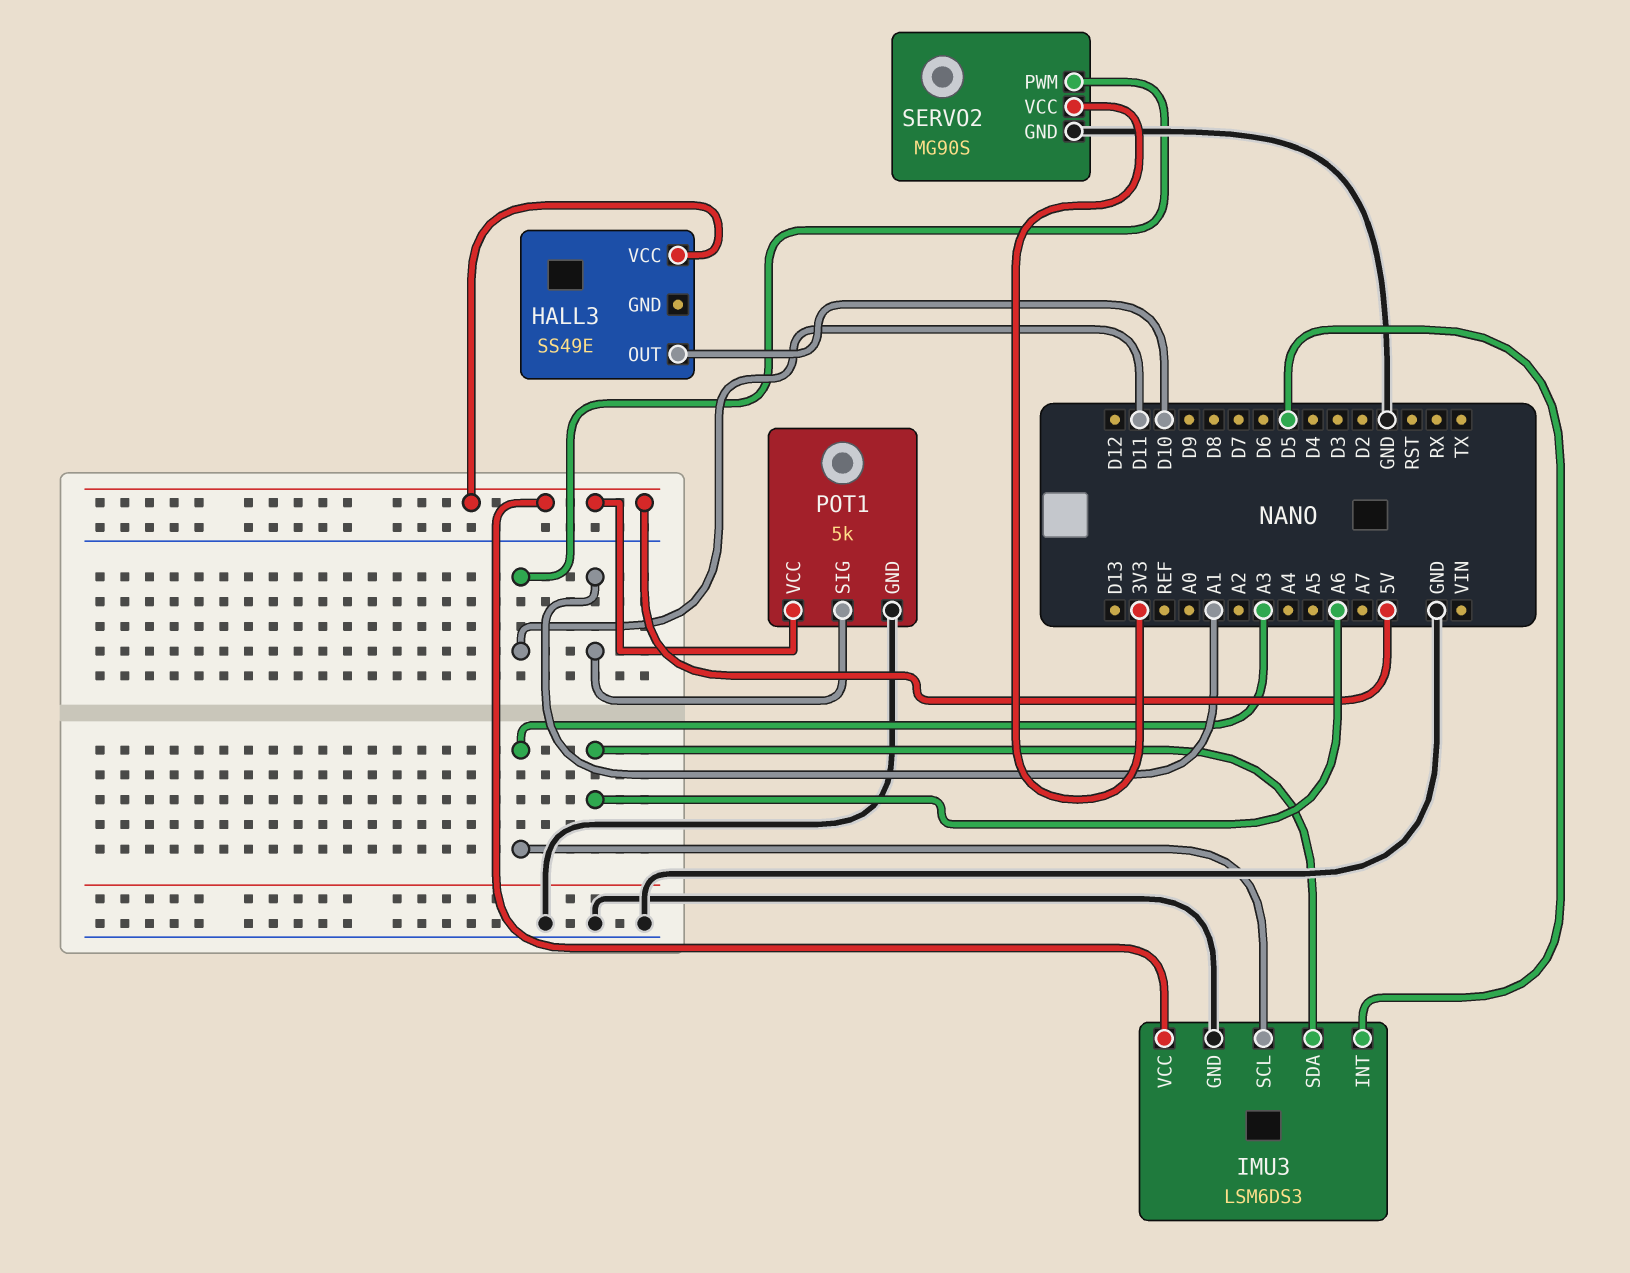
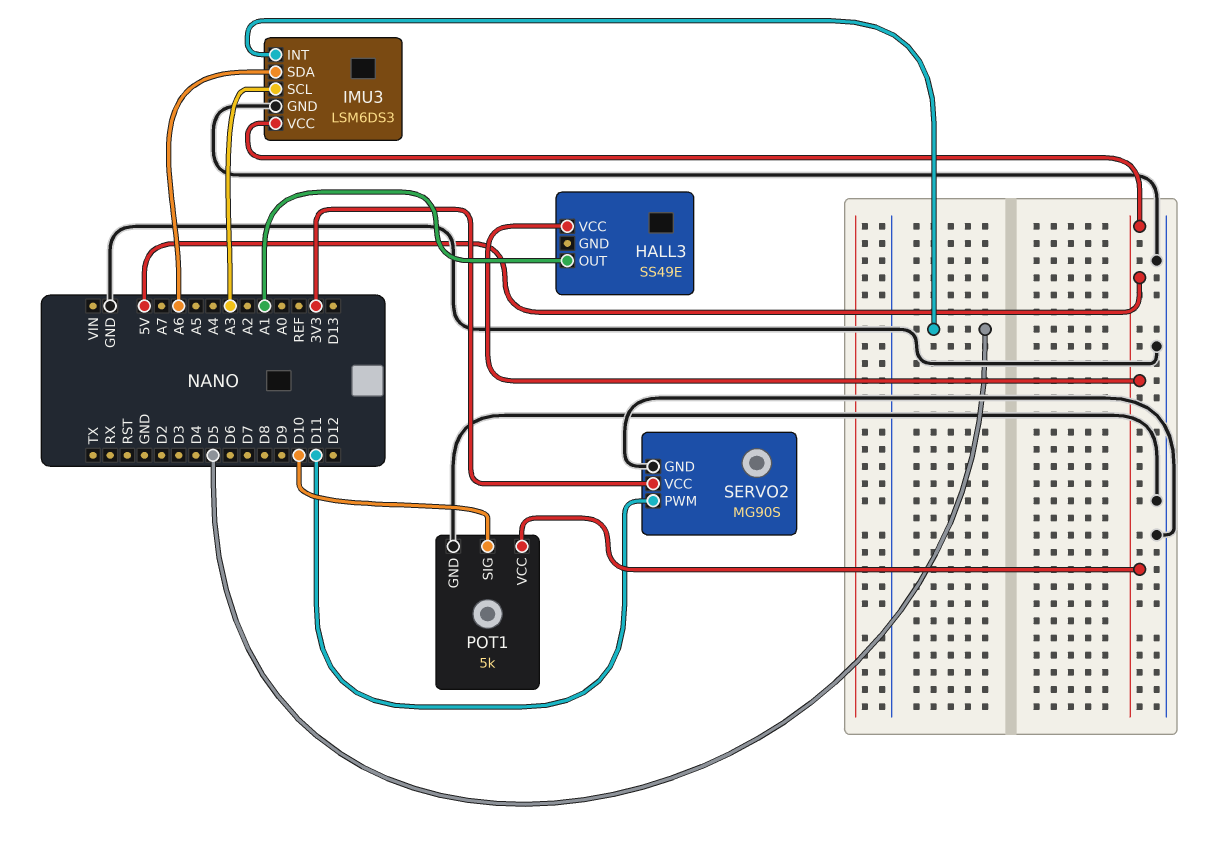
HALL3 pin OUT: D10 -> A1
POT1 pin SIG: A1 -> D10

